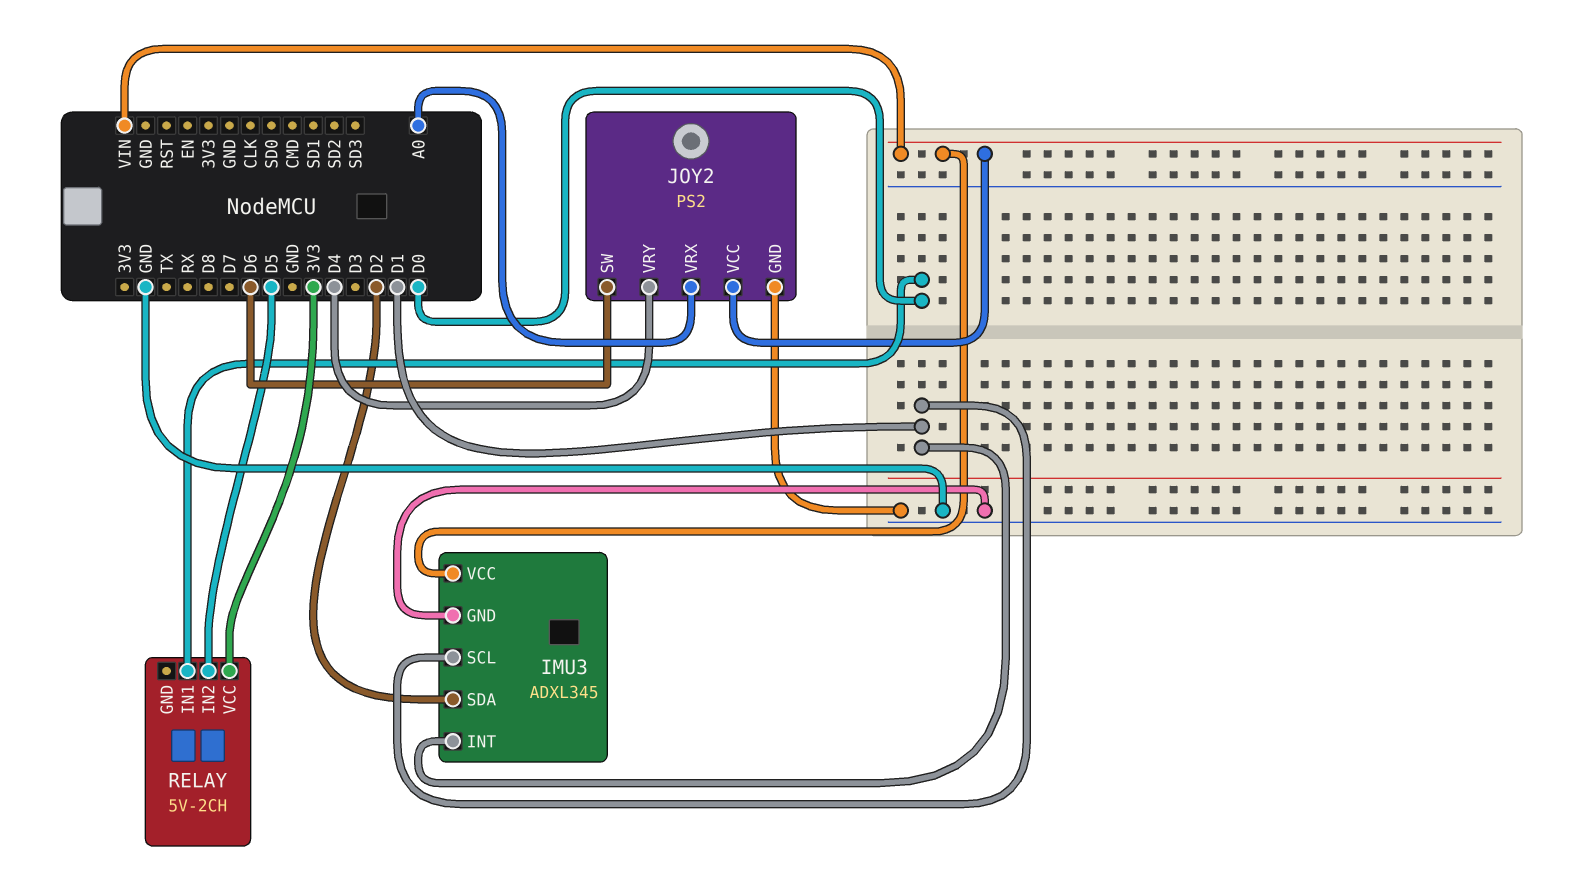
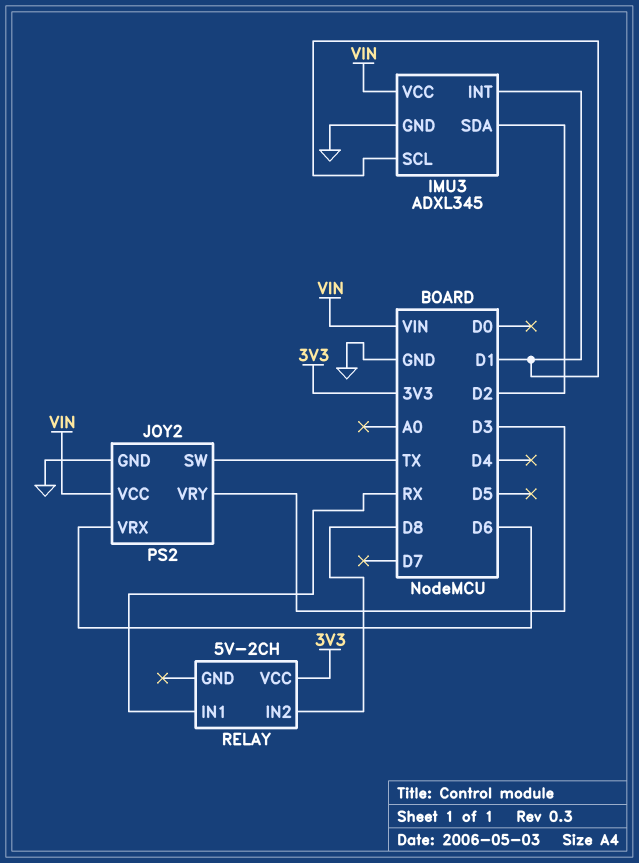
JOY2 pin SW: D6 -> TX
JOY2 pin VRX: A0 -> D6
JOY2 pin VRY: D4 -> D3
RELAY pin IN1: D0 -> RX
RELAY pin IN2: D5 -> D8

